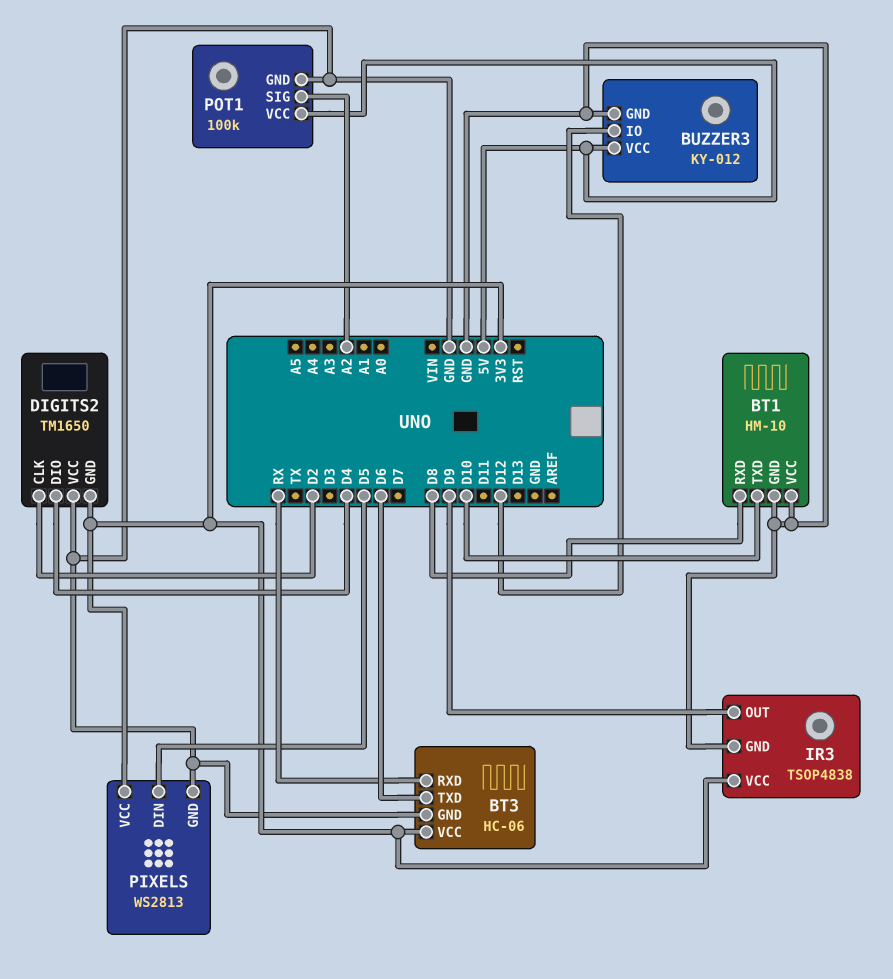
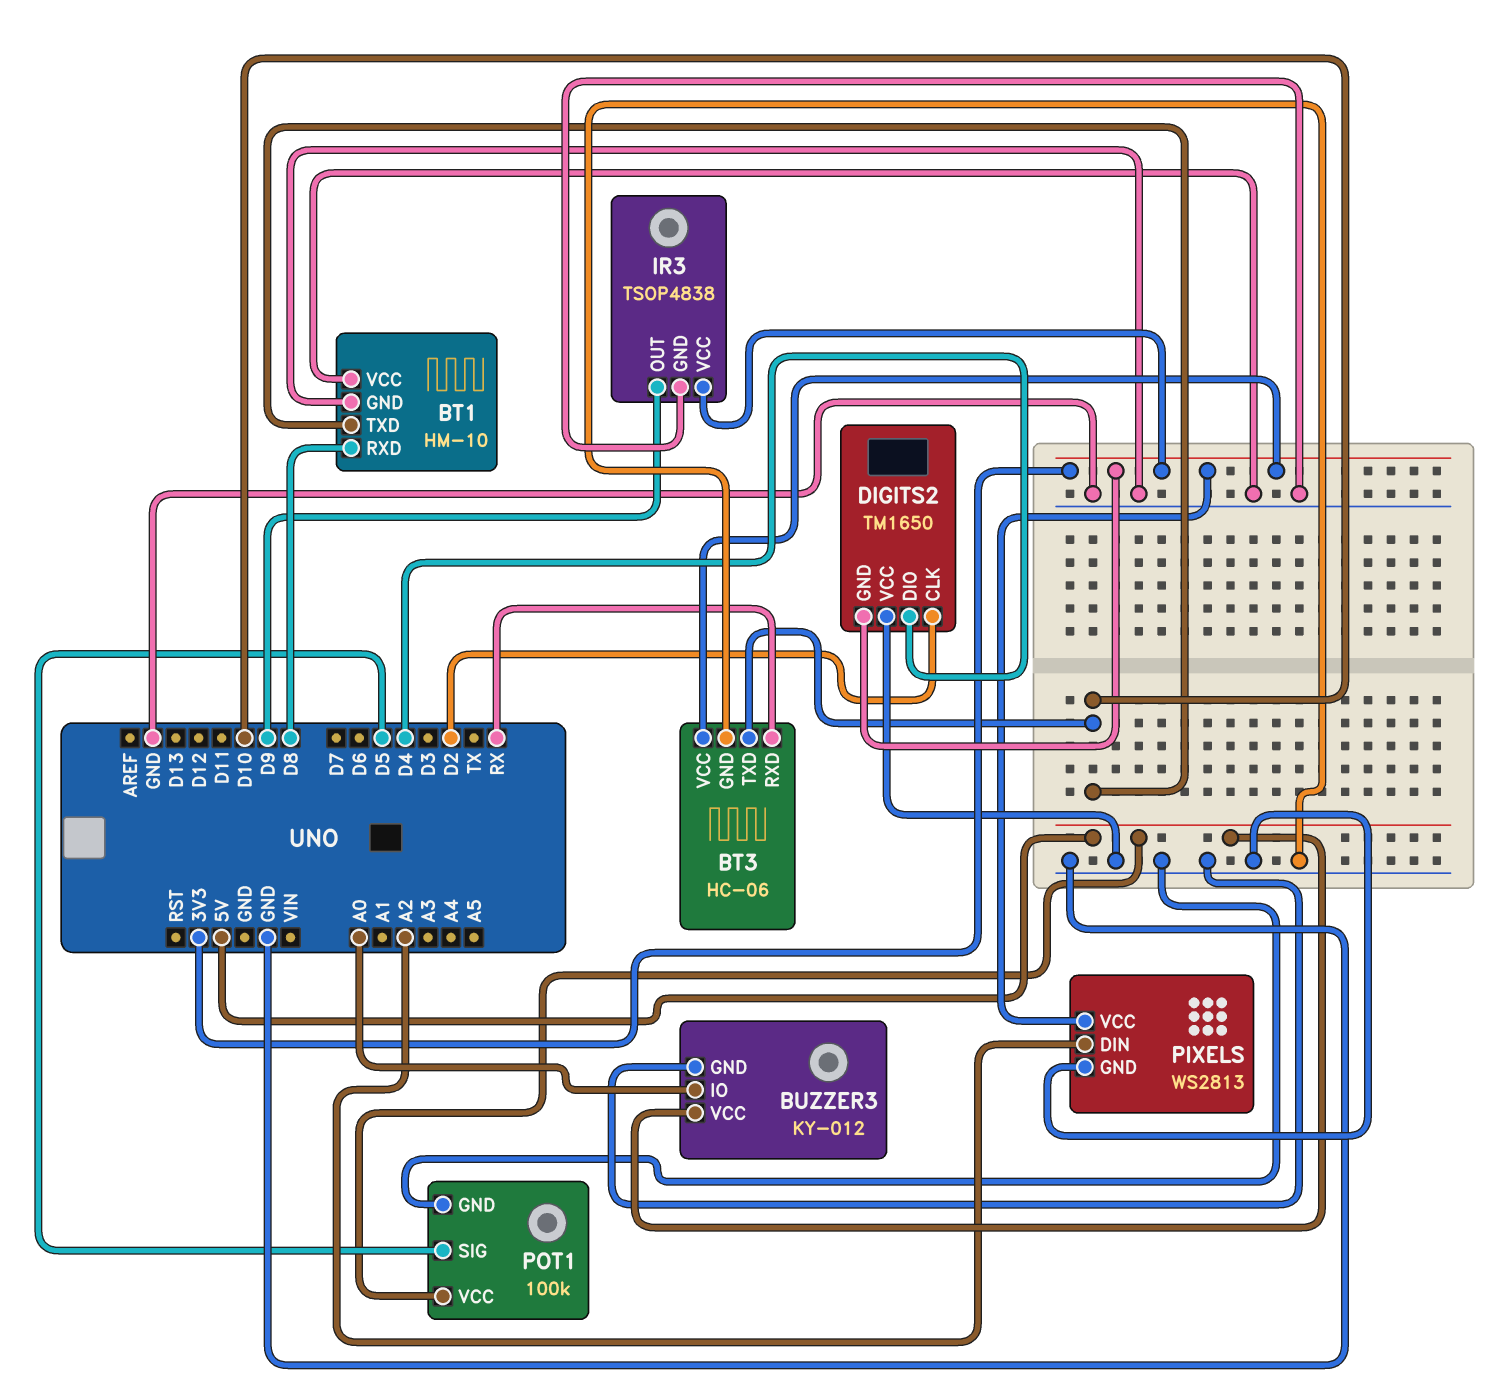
BT3 pin TXD: D6 -> D10
BUZZER3 pin IO: D12 -> A0
PIXELS pin DIN: D5 -> A2
POT1 pin SIG: A2 -> D5

